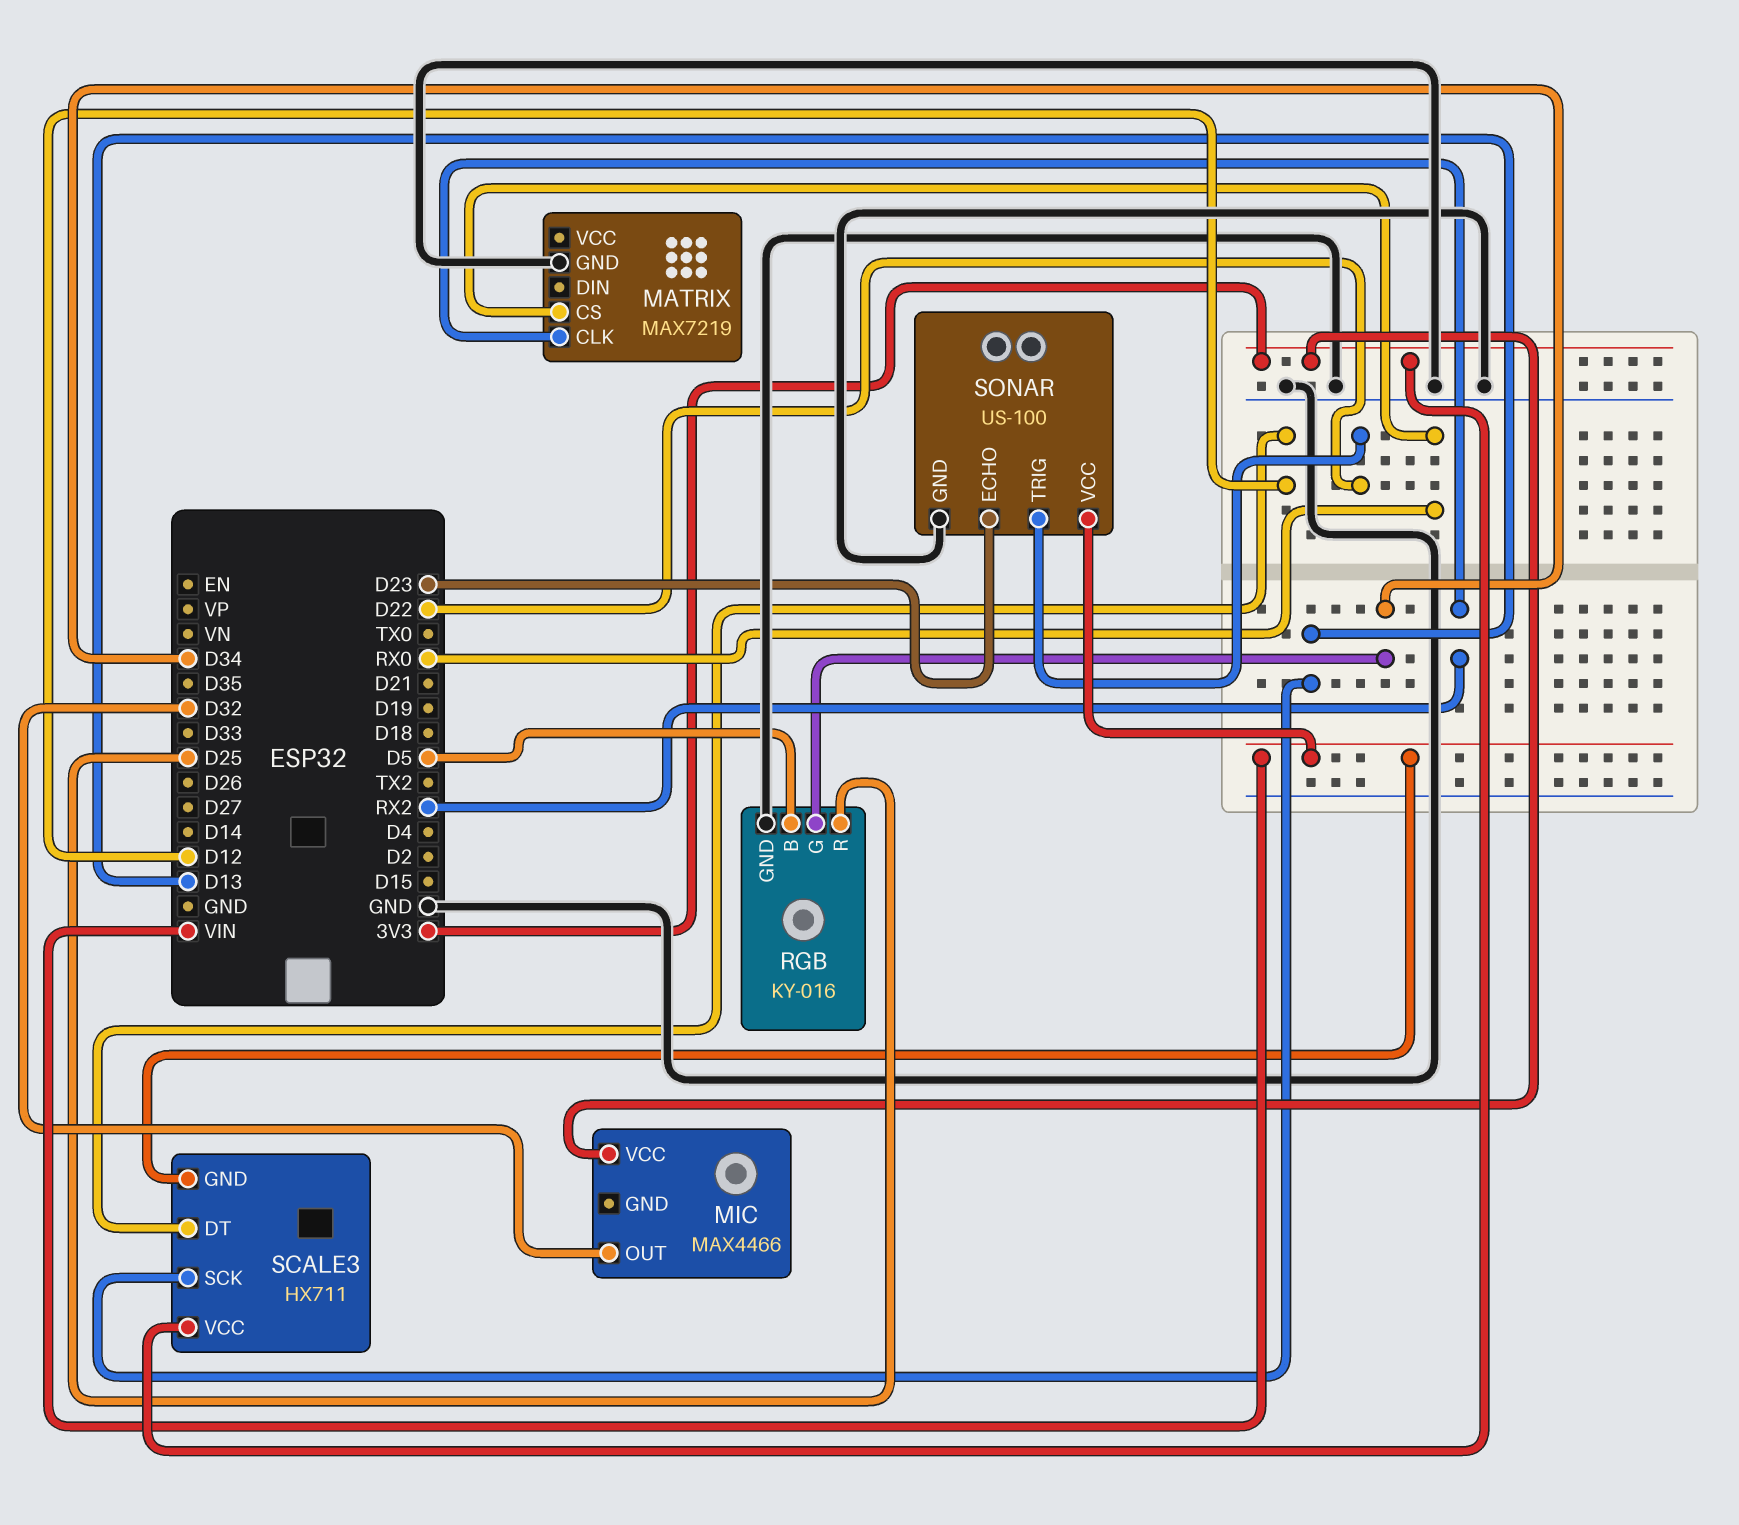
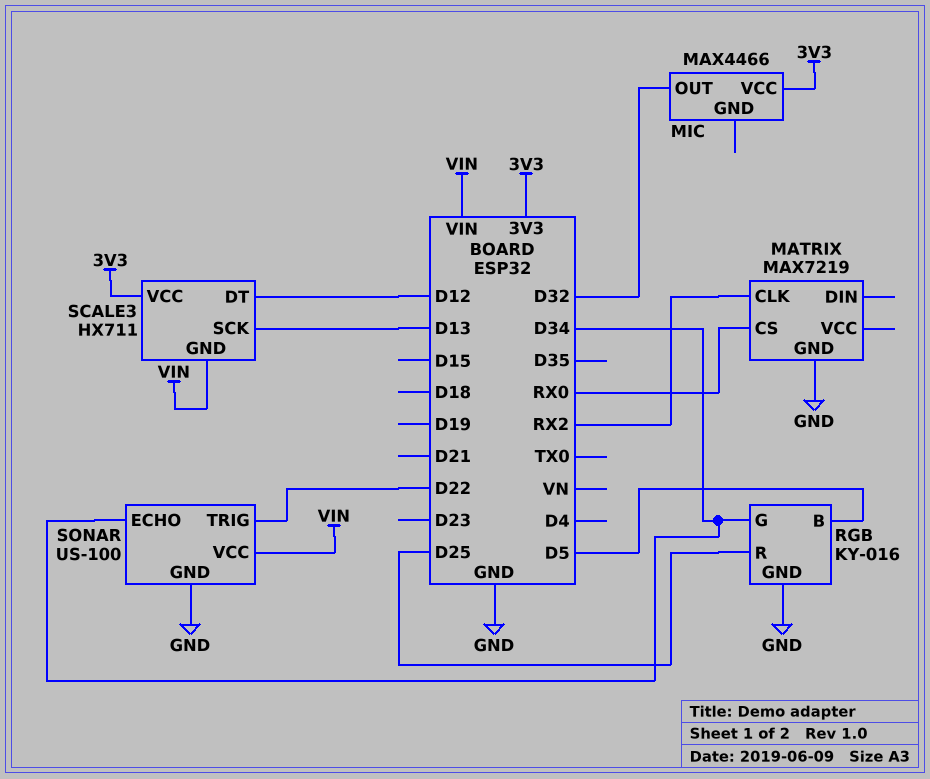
SONAR pin ECHO: D23 -> D34

